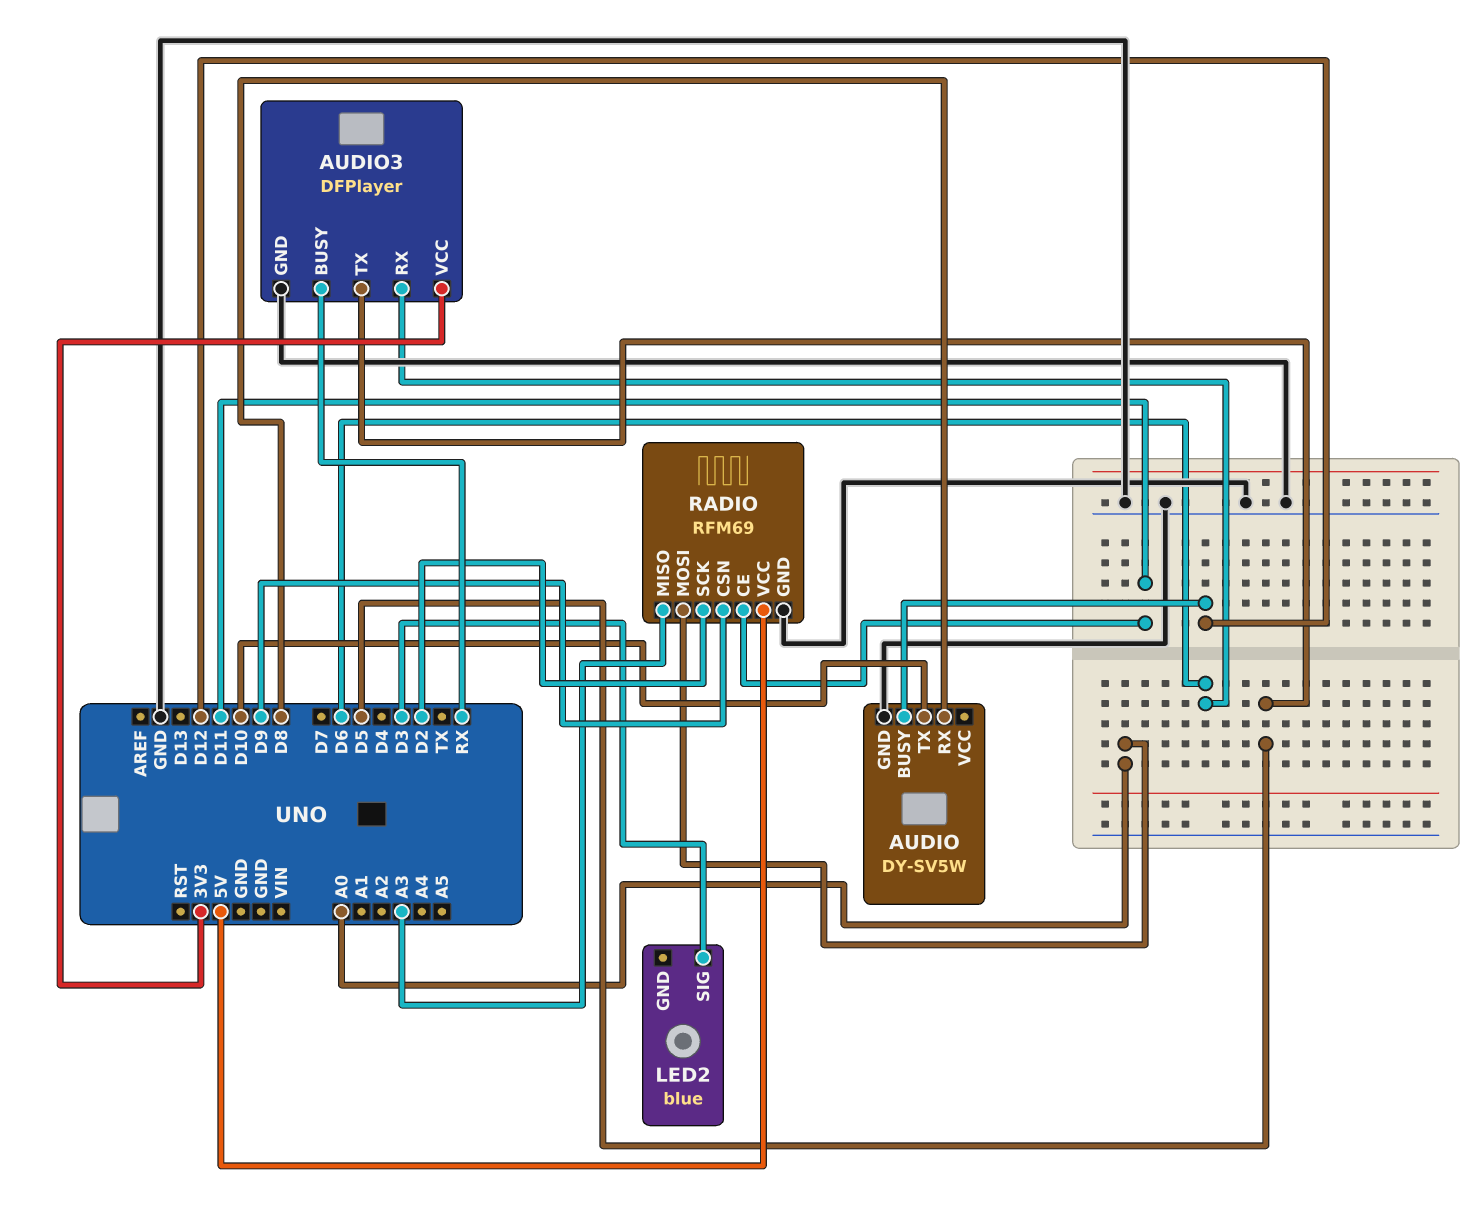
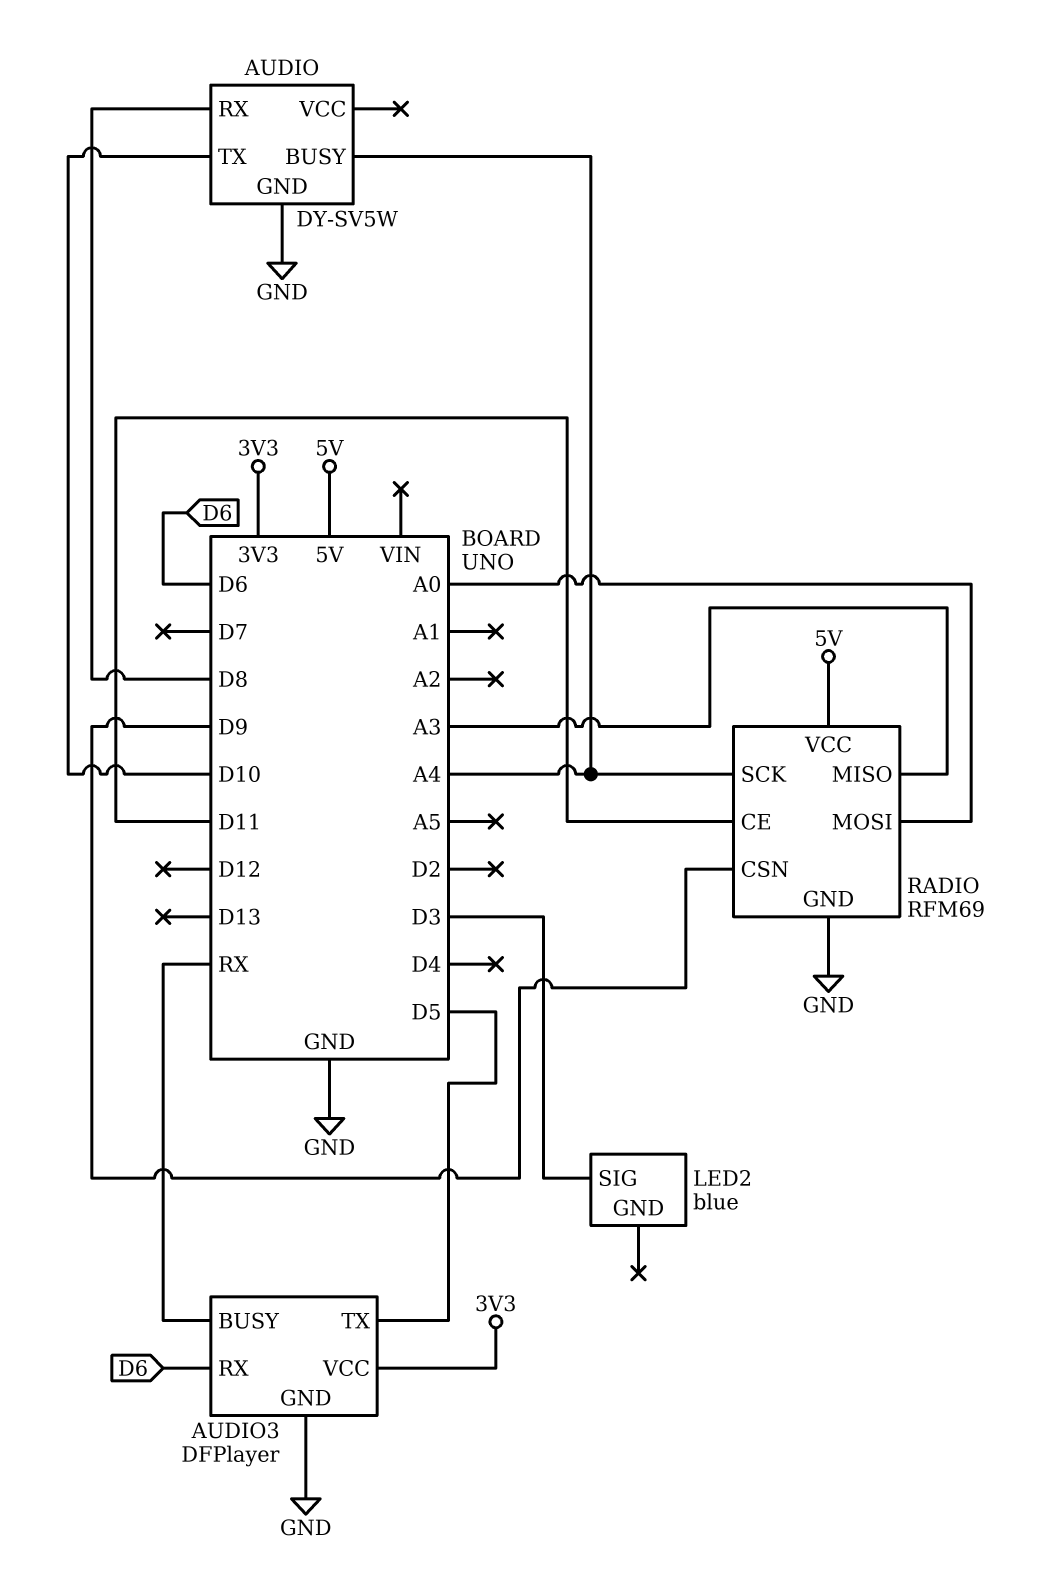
AUDIO pin BUSY: D12 -> A4
RADIO pin SCK: D2 -> A4

